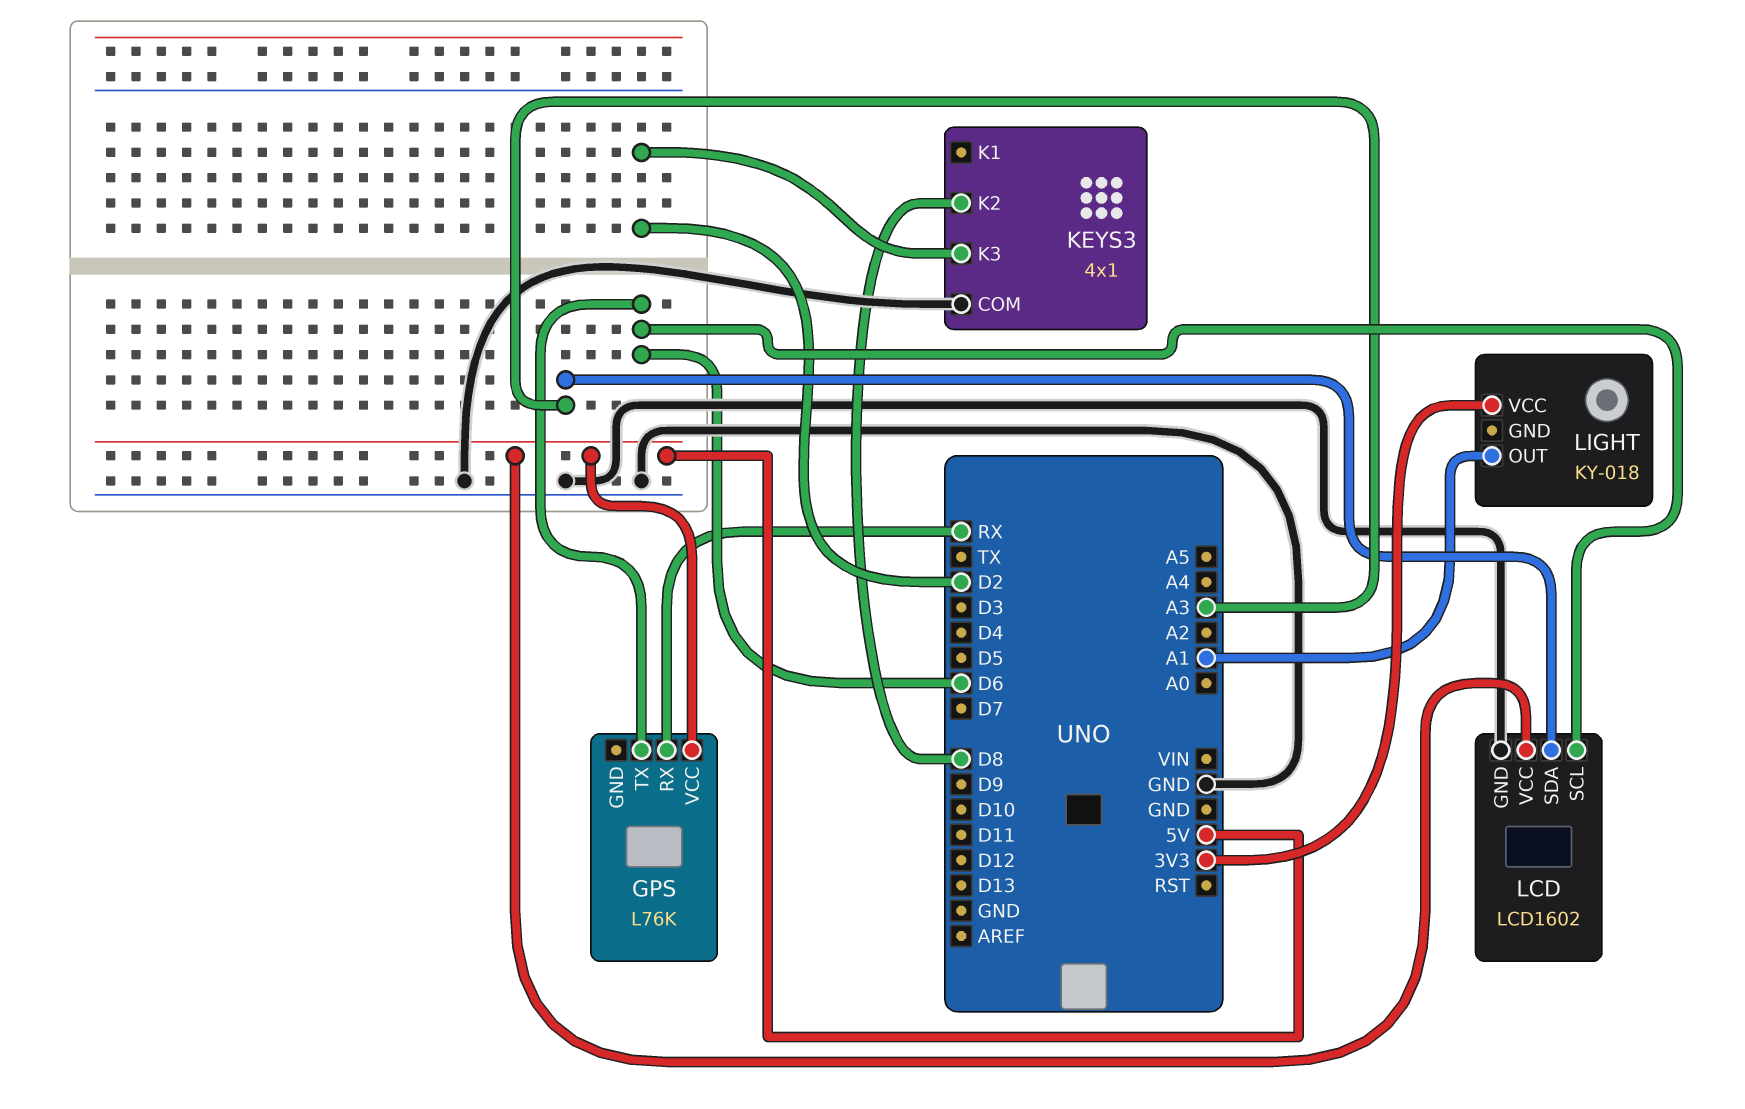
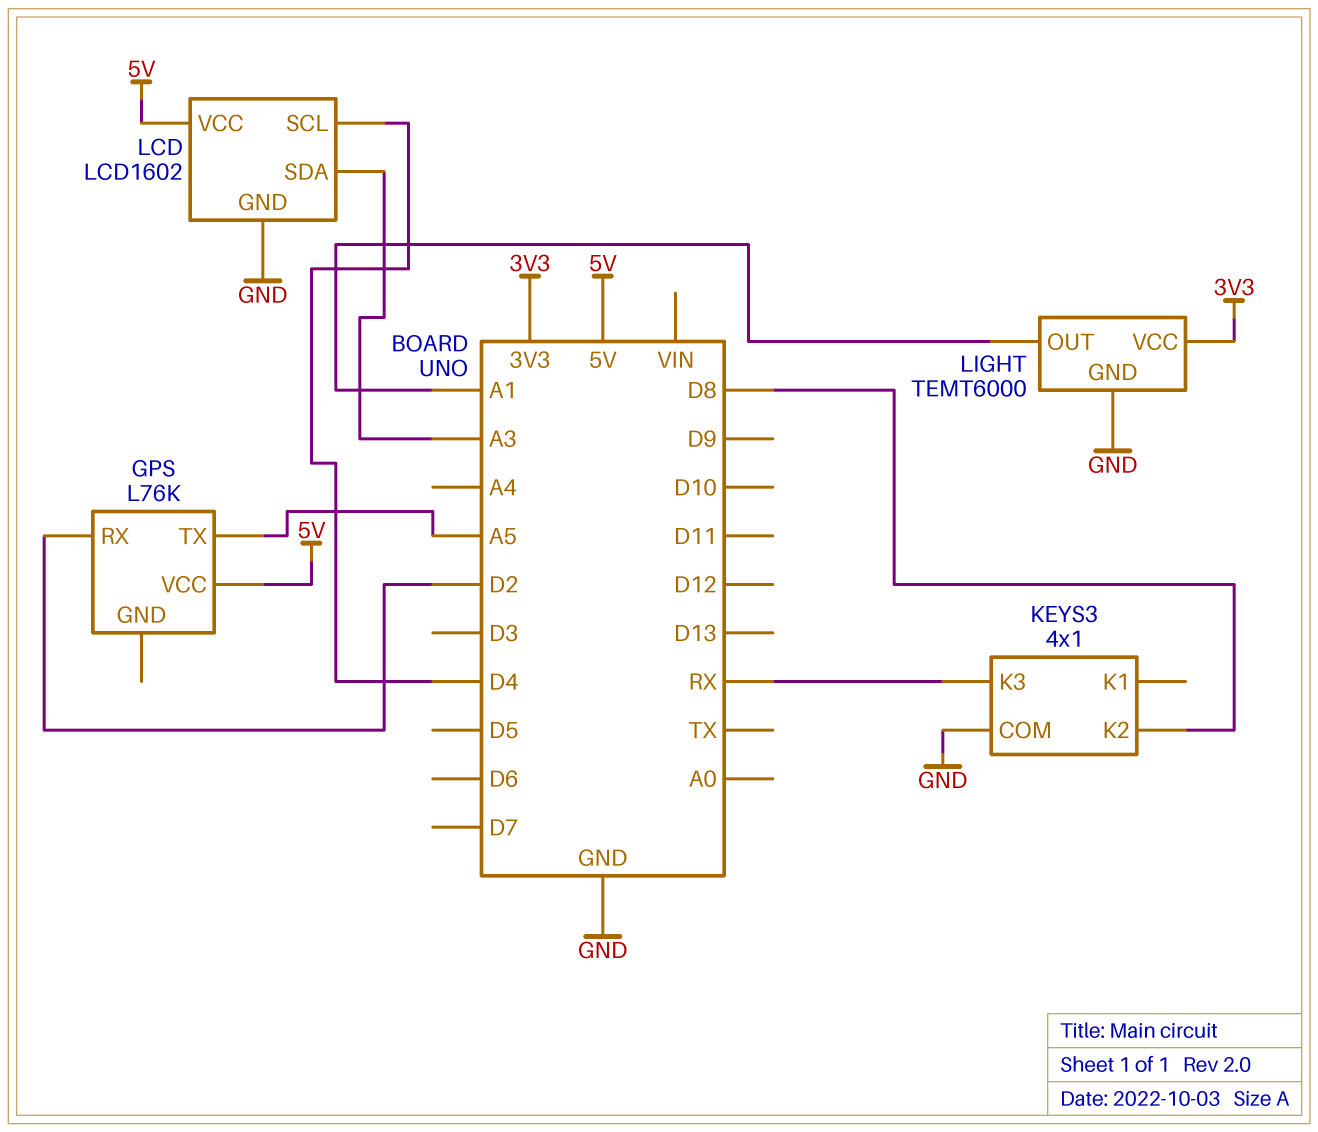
GPS pin RX: RX -> D2
GPS pin TX: D6 -> A5
KEYS3 pin K3: D2 -> RX
LCD pin SCL: D6 -> D4
LIGHT: KY-018 -> TEMT6000
LIGHT pin GND: none -> GND

